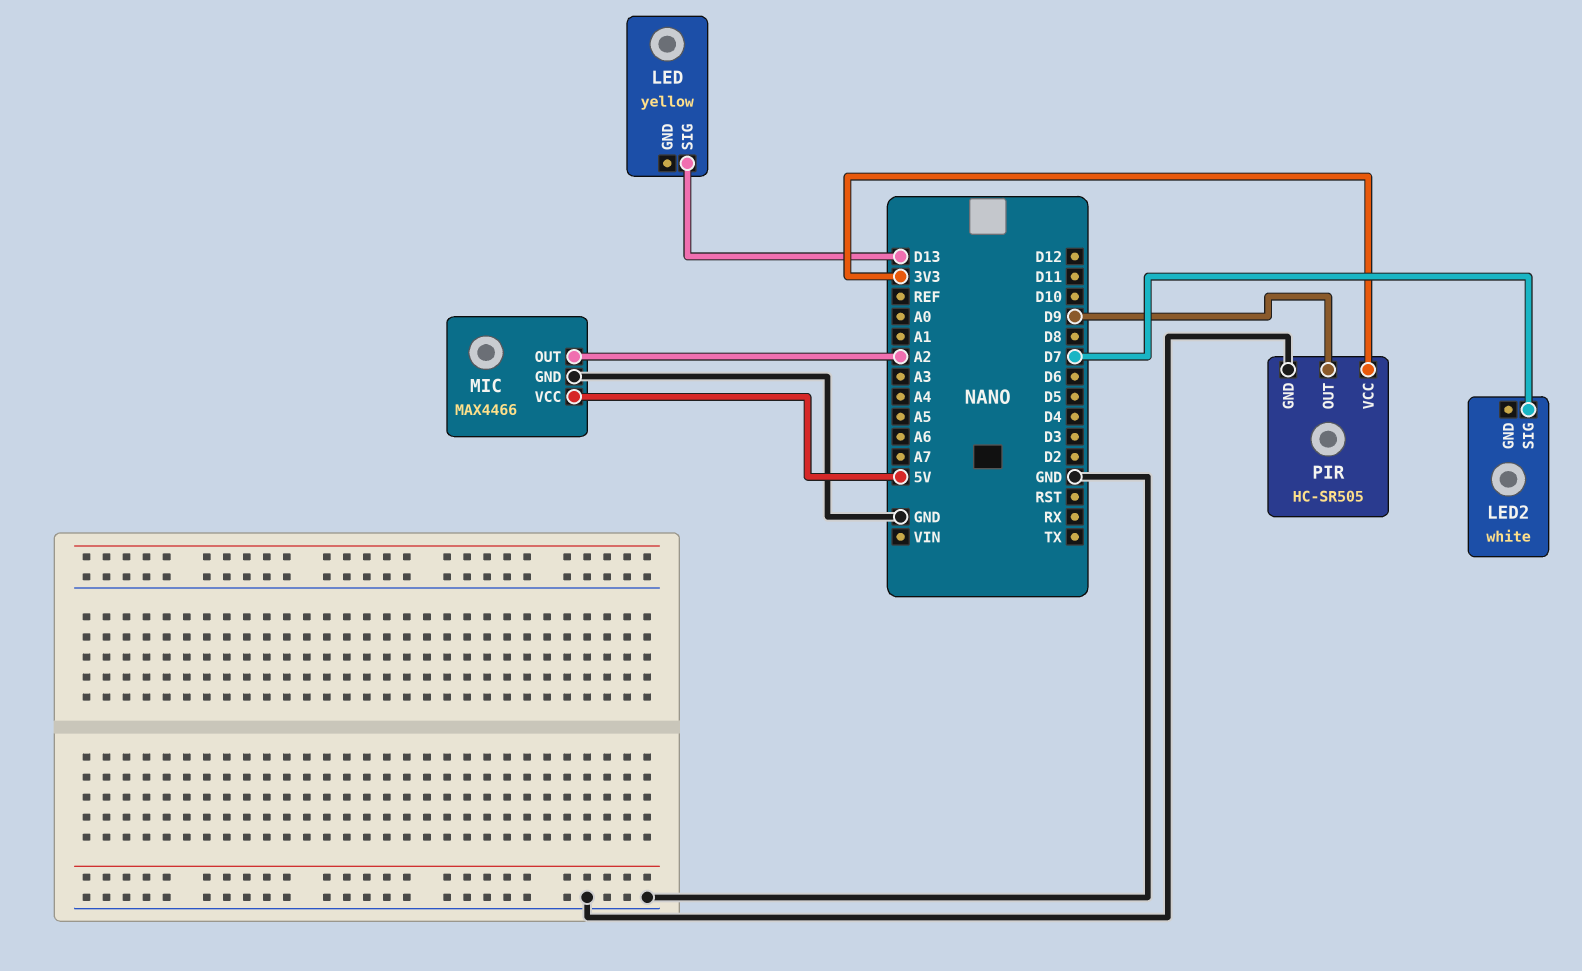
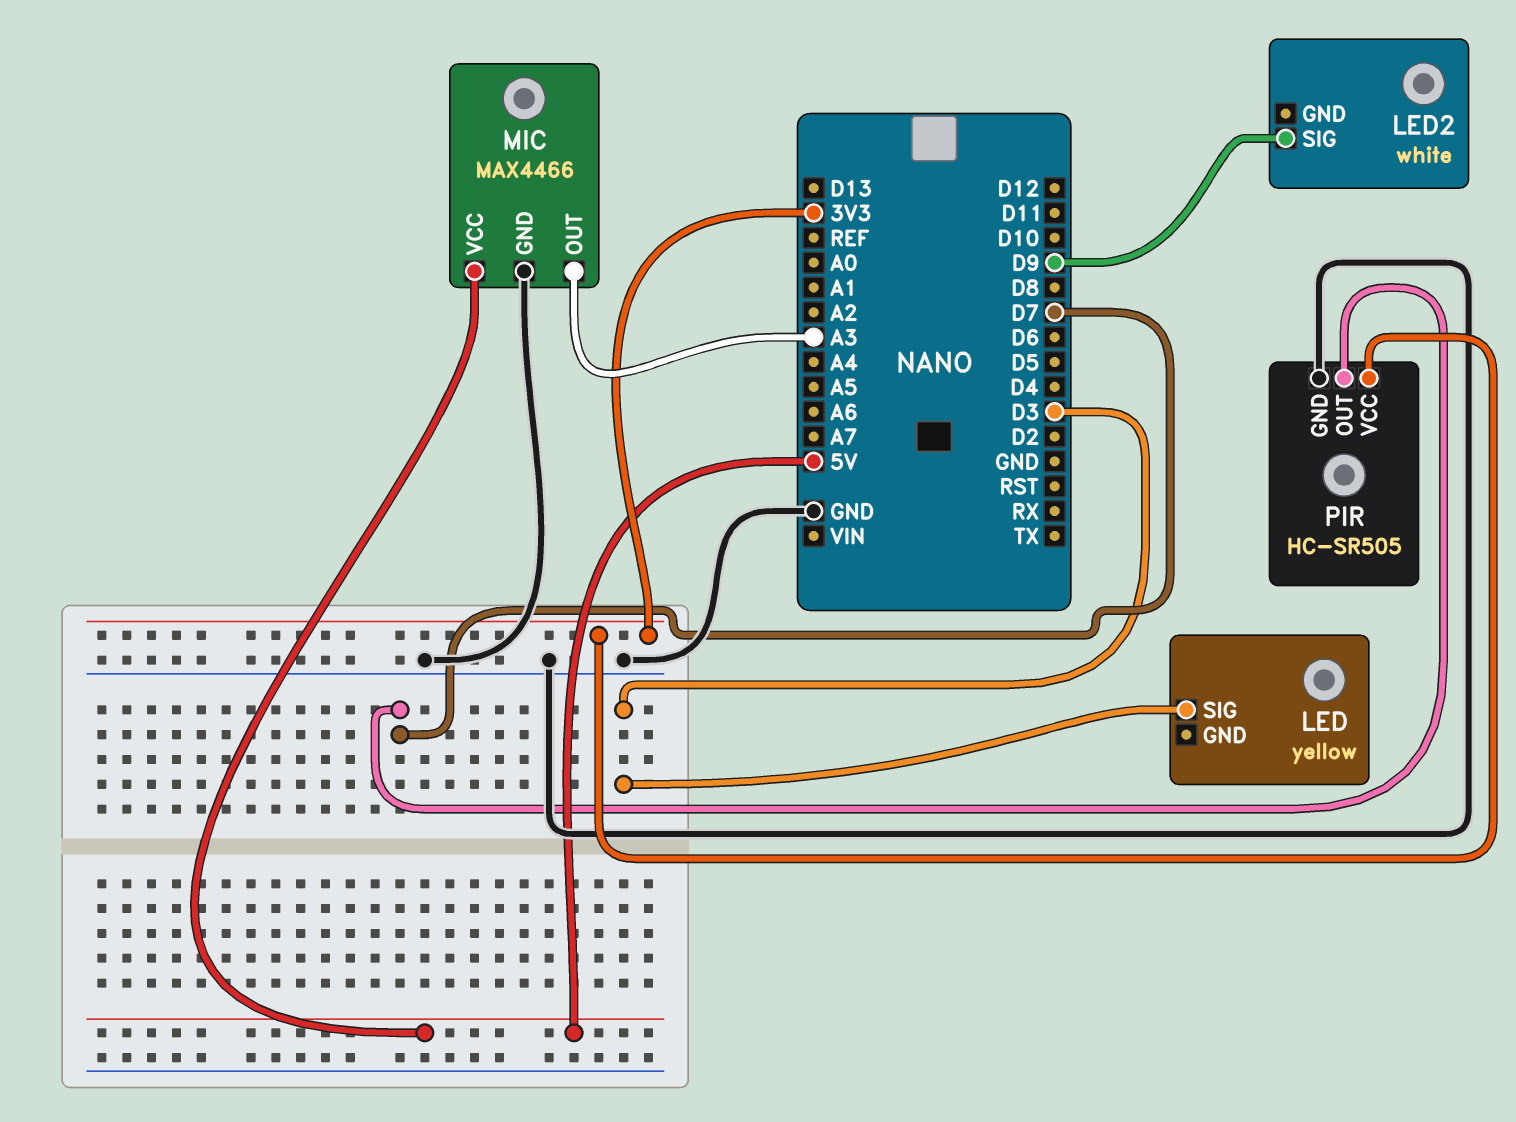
LED pin SIG: D13 -> D3
LED2 pin SIG: D7 -> D9
MIC pin OUT: A2 -> A3
PIR pin OUT: D9 -> D7

